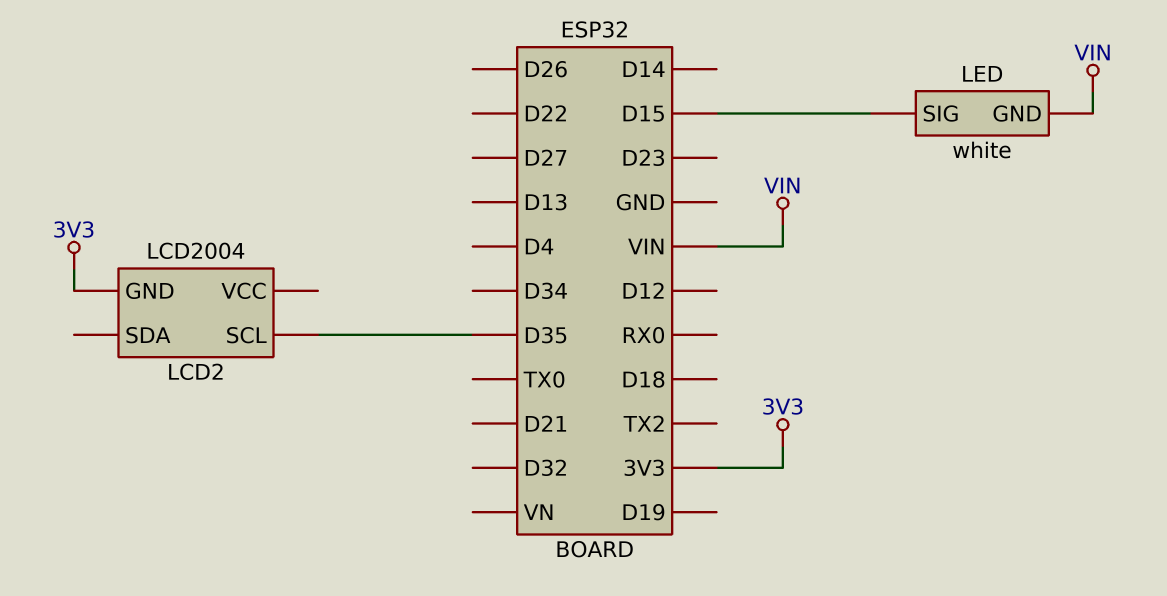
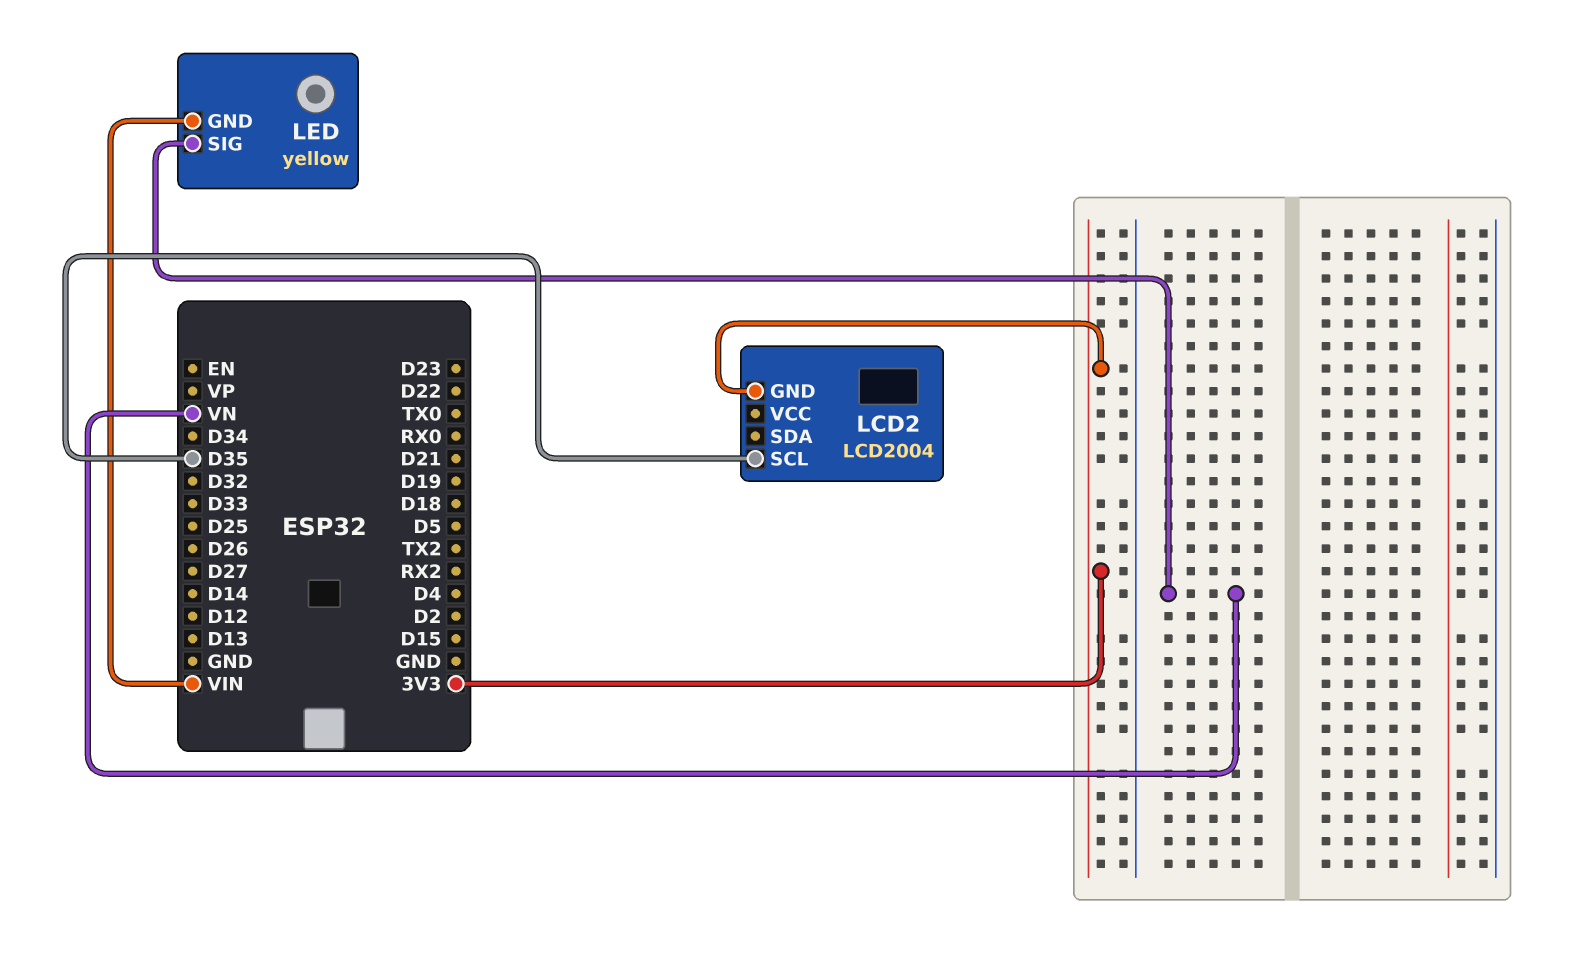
LED: white -> yellow
LED pin SIG: D15 -> VN

